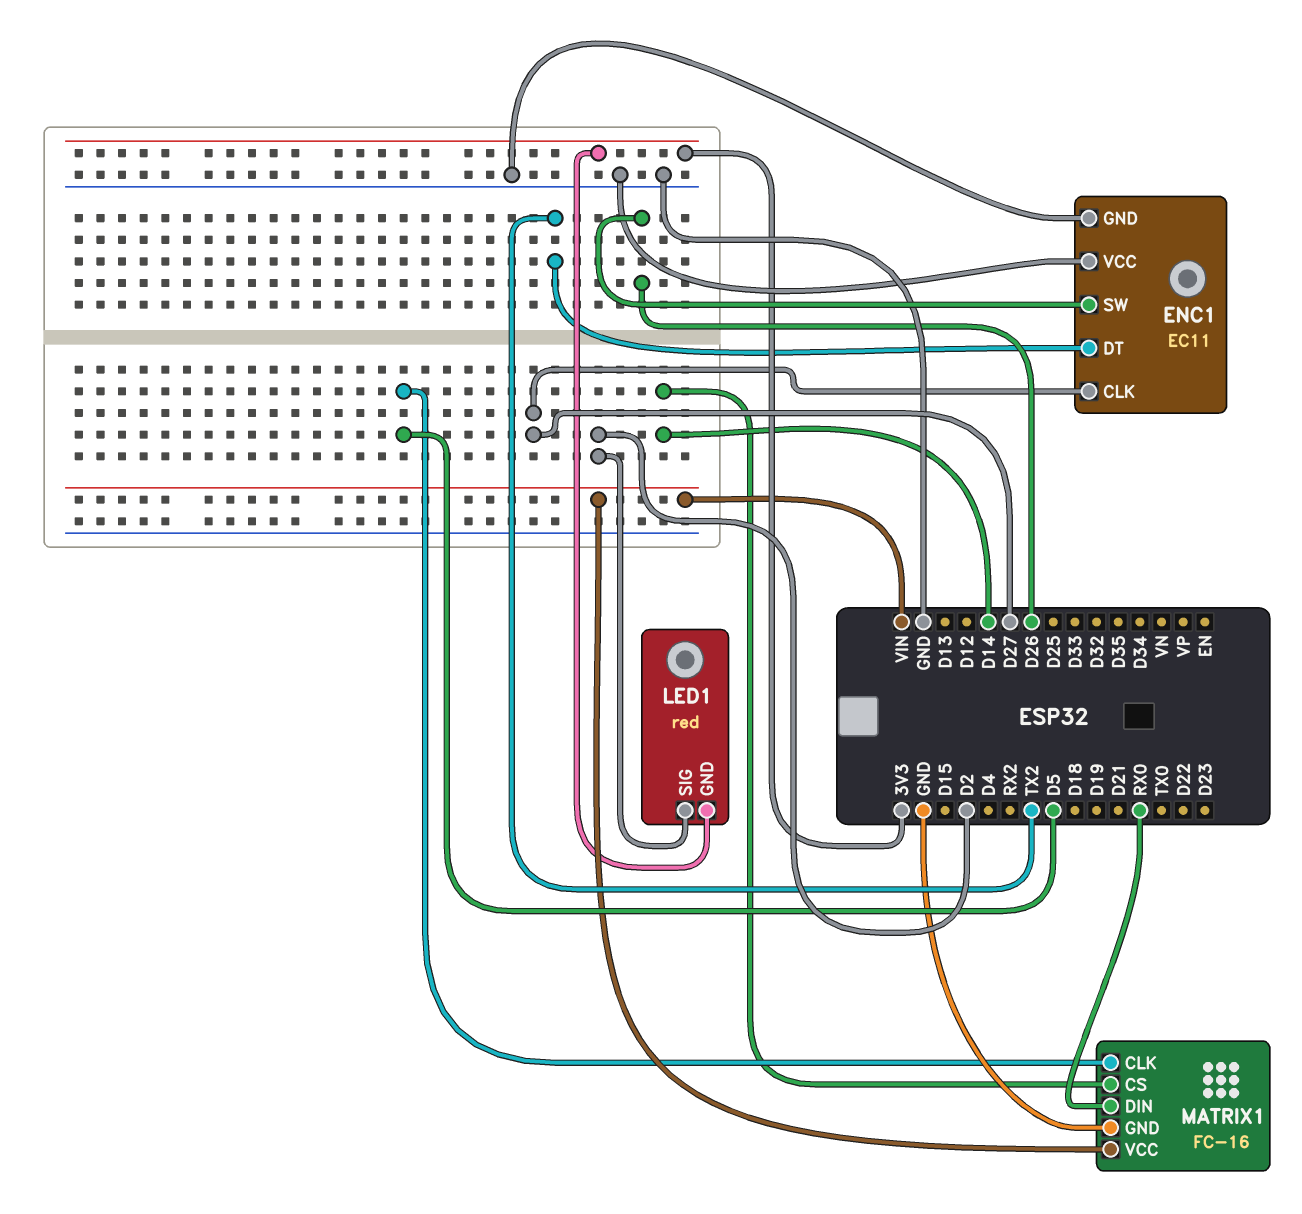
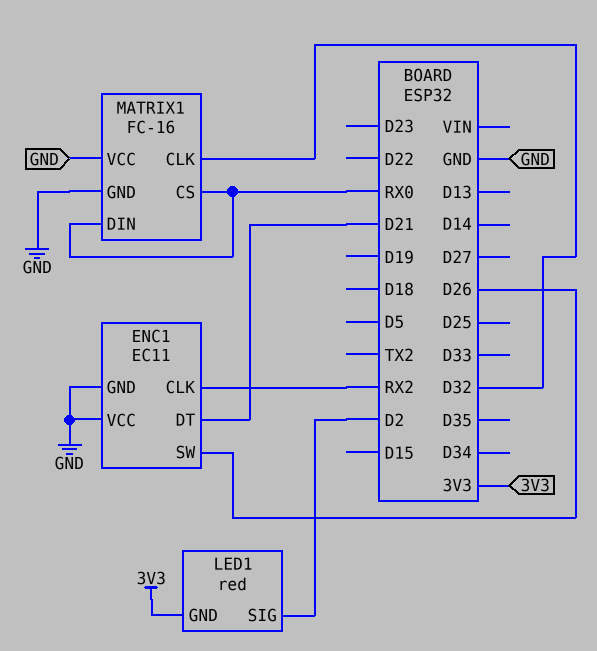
ENC1 pin CLK: D27 -> RX2
ENC1 pin DT: TX2 -> D21
MATRIX1 pin CLK: D5 -> D32
MATRIX1 pin CS: D14 -> RX0
MATRIX1 pin VCC: VIN -> GND

